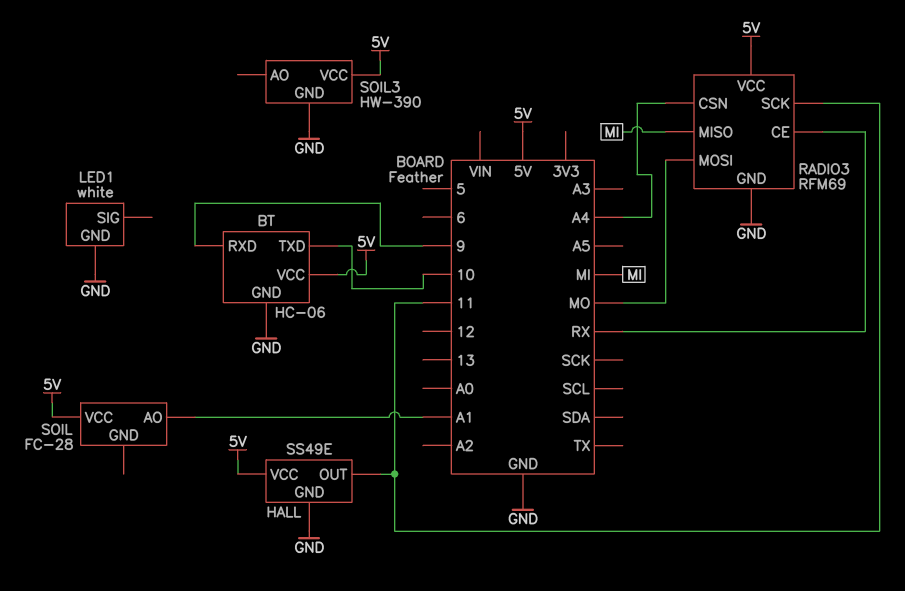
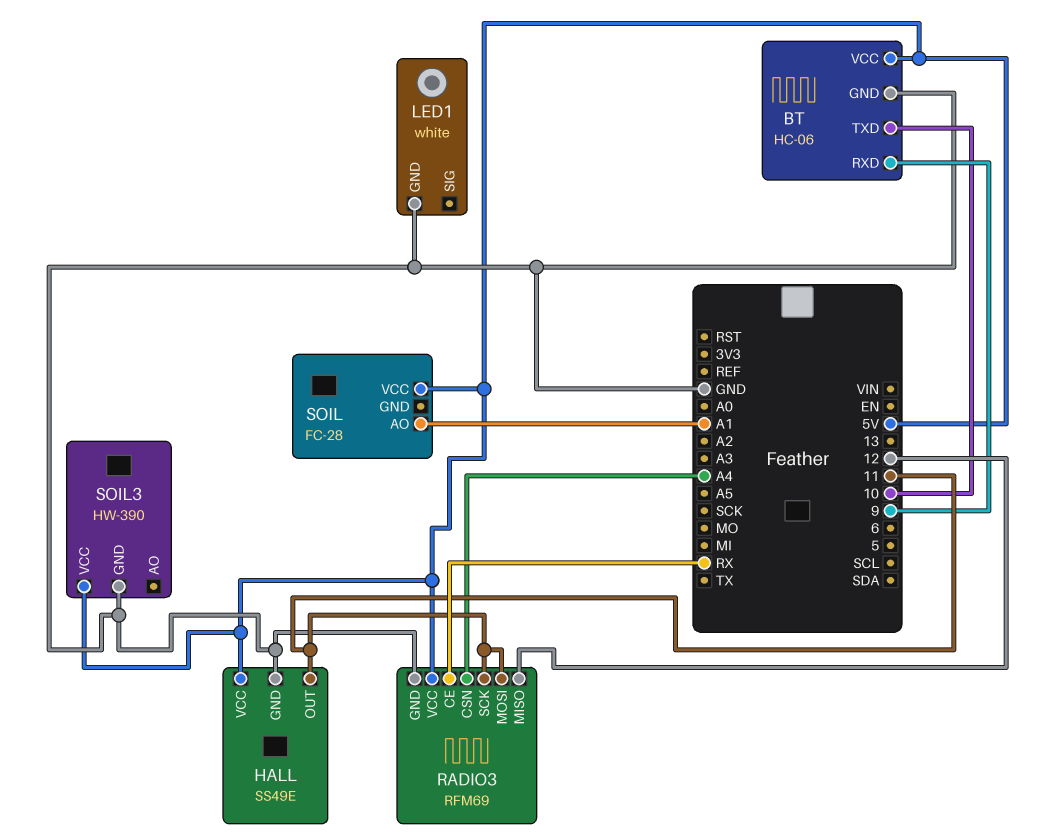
RADIO3 pin MISO: MI -> 12
RADIO3 pin MOSI: MO -> 11

